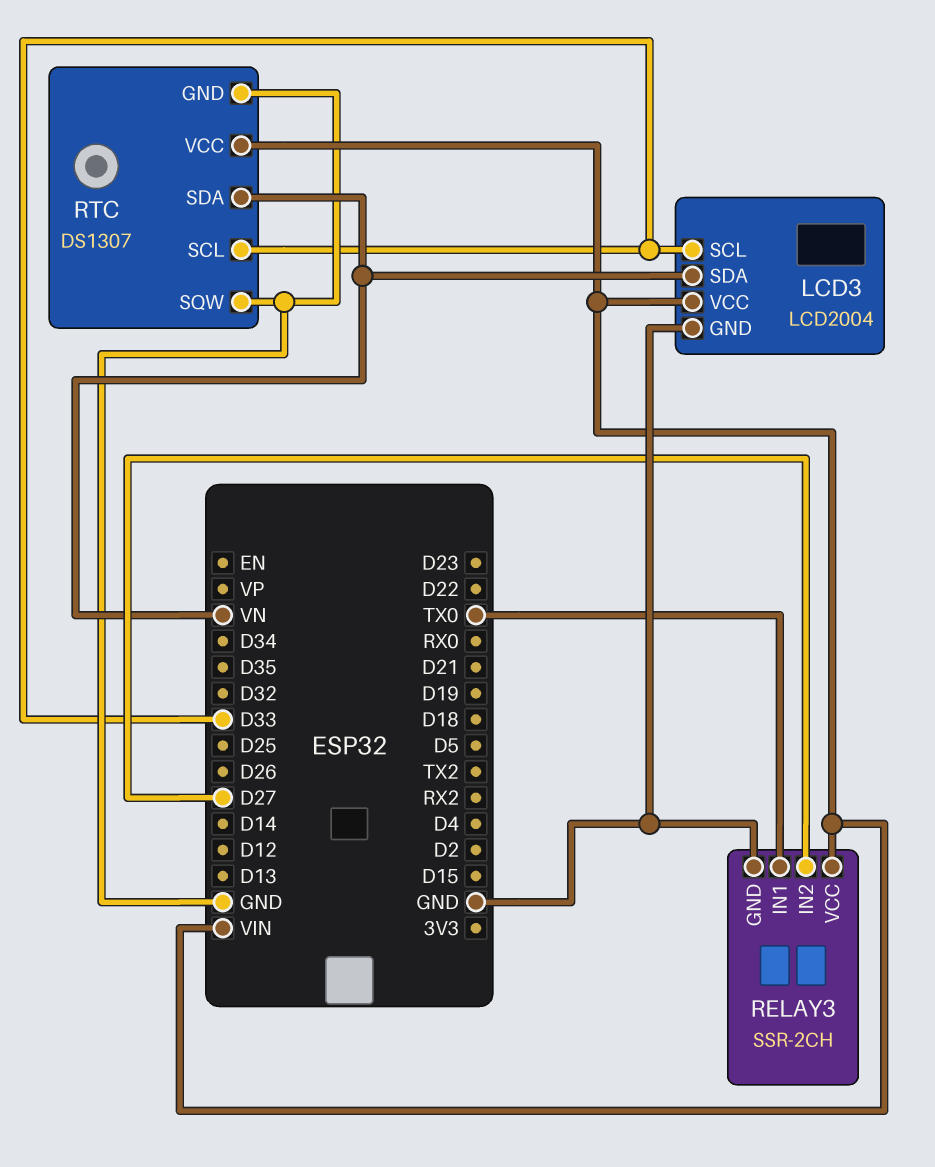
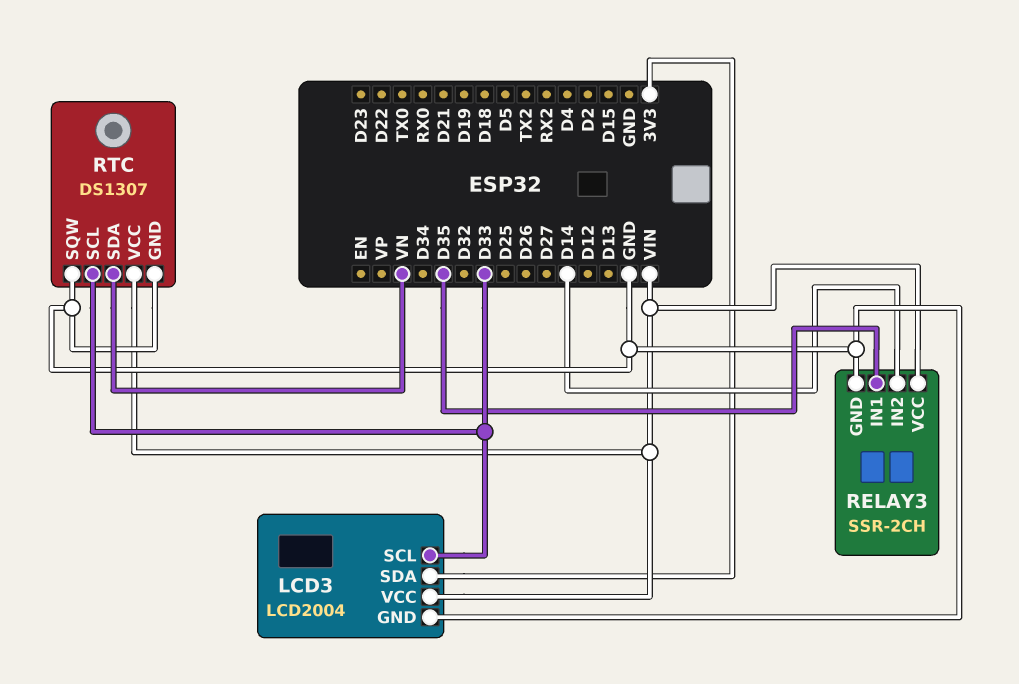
LCD3 pin SDA: VN -> 3V3
RELAY3 pin IN1: TX0 -> D35
RELAY3 pin IN2: D27 -> D14

